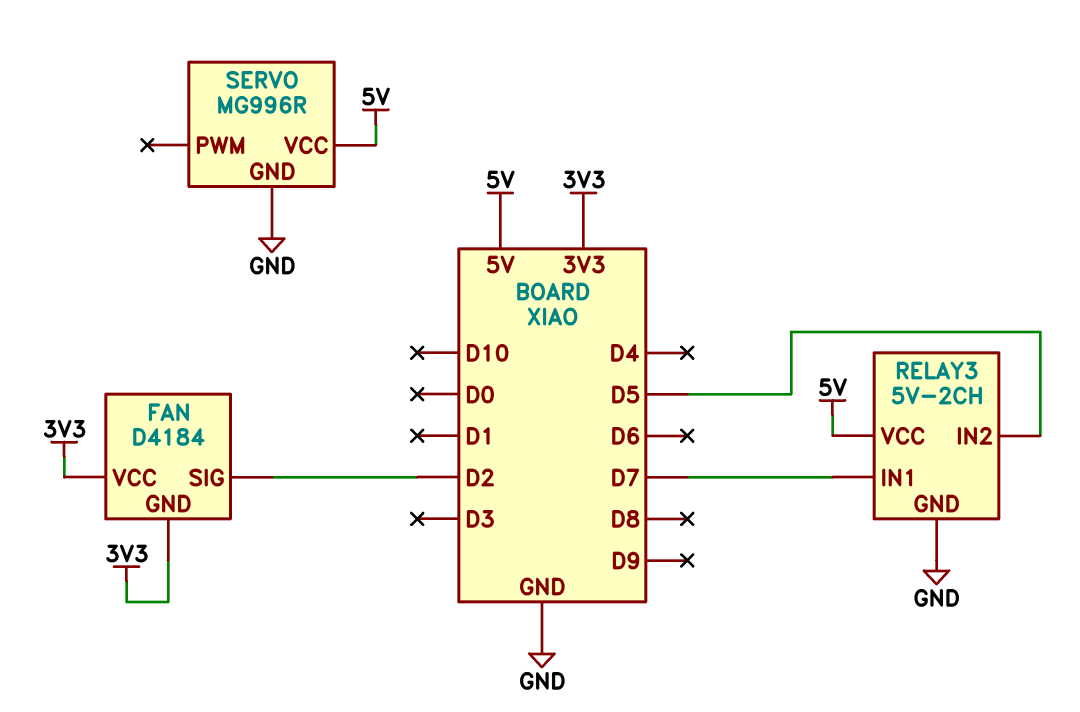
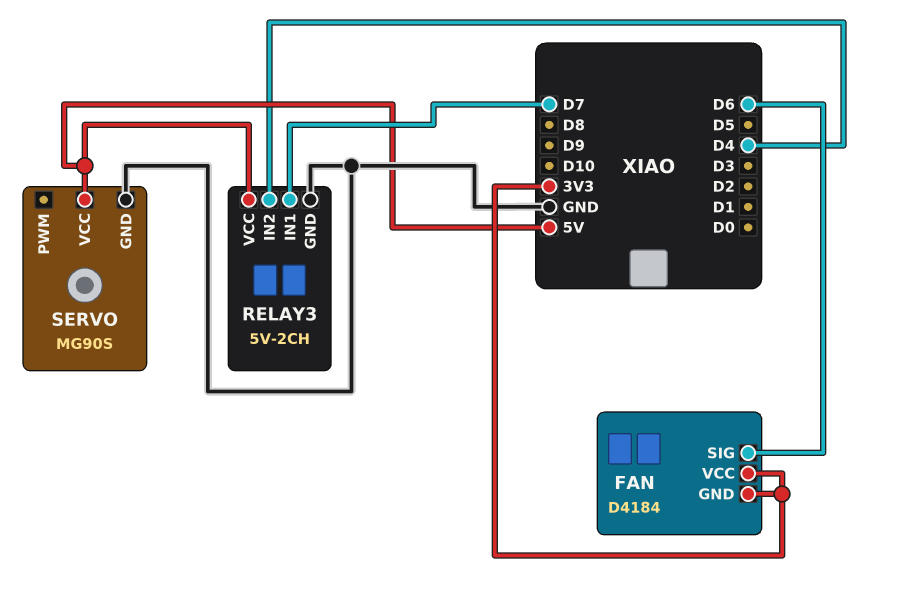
FAN pin SIG: D2 -> D6
RELAY3 pin IN2: D5 -> D4
SERVO: MG996R -> MG90S

